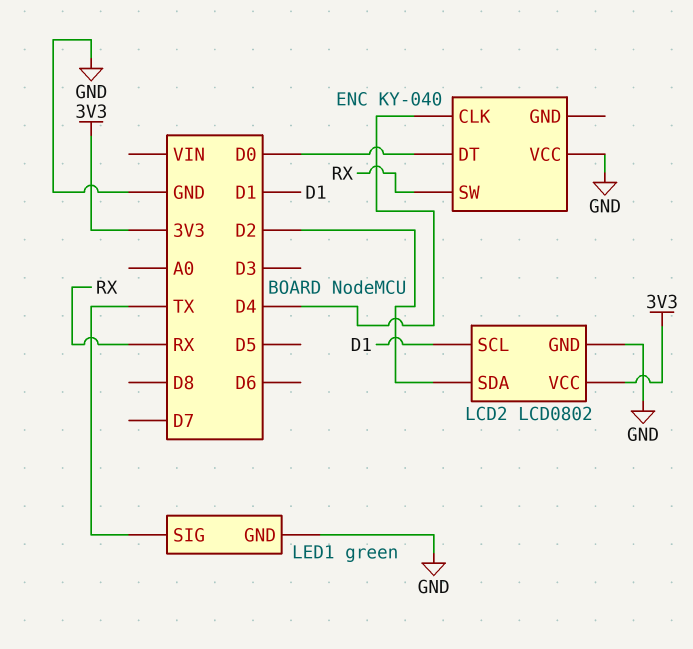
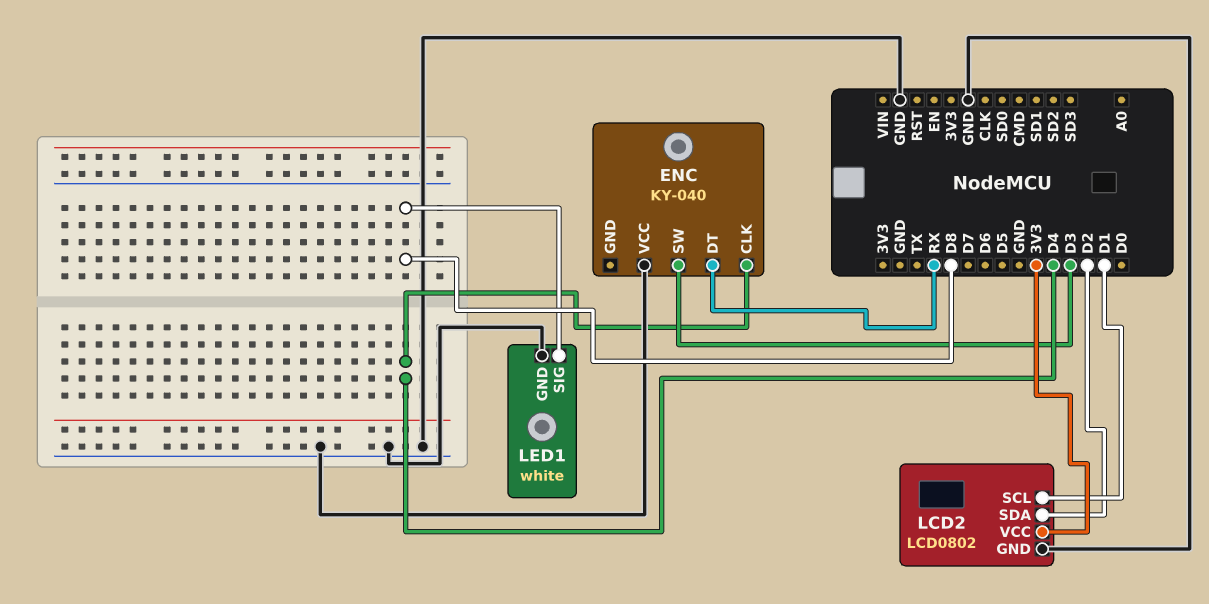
ENC pin DT: D0 -> RX
ENC pin SW: RX -> D3
LED1: green -> white
LED1 pin SIG: TX -> D8

